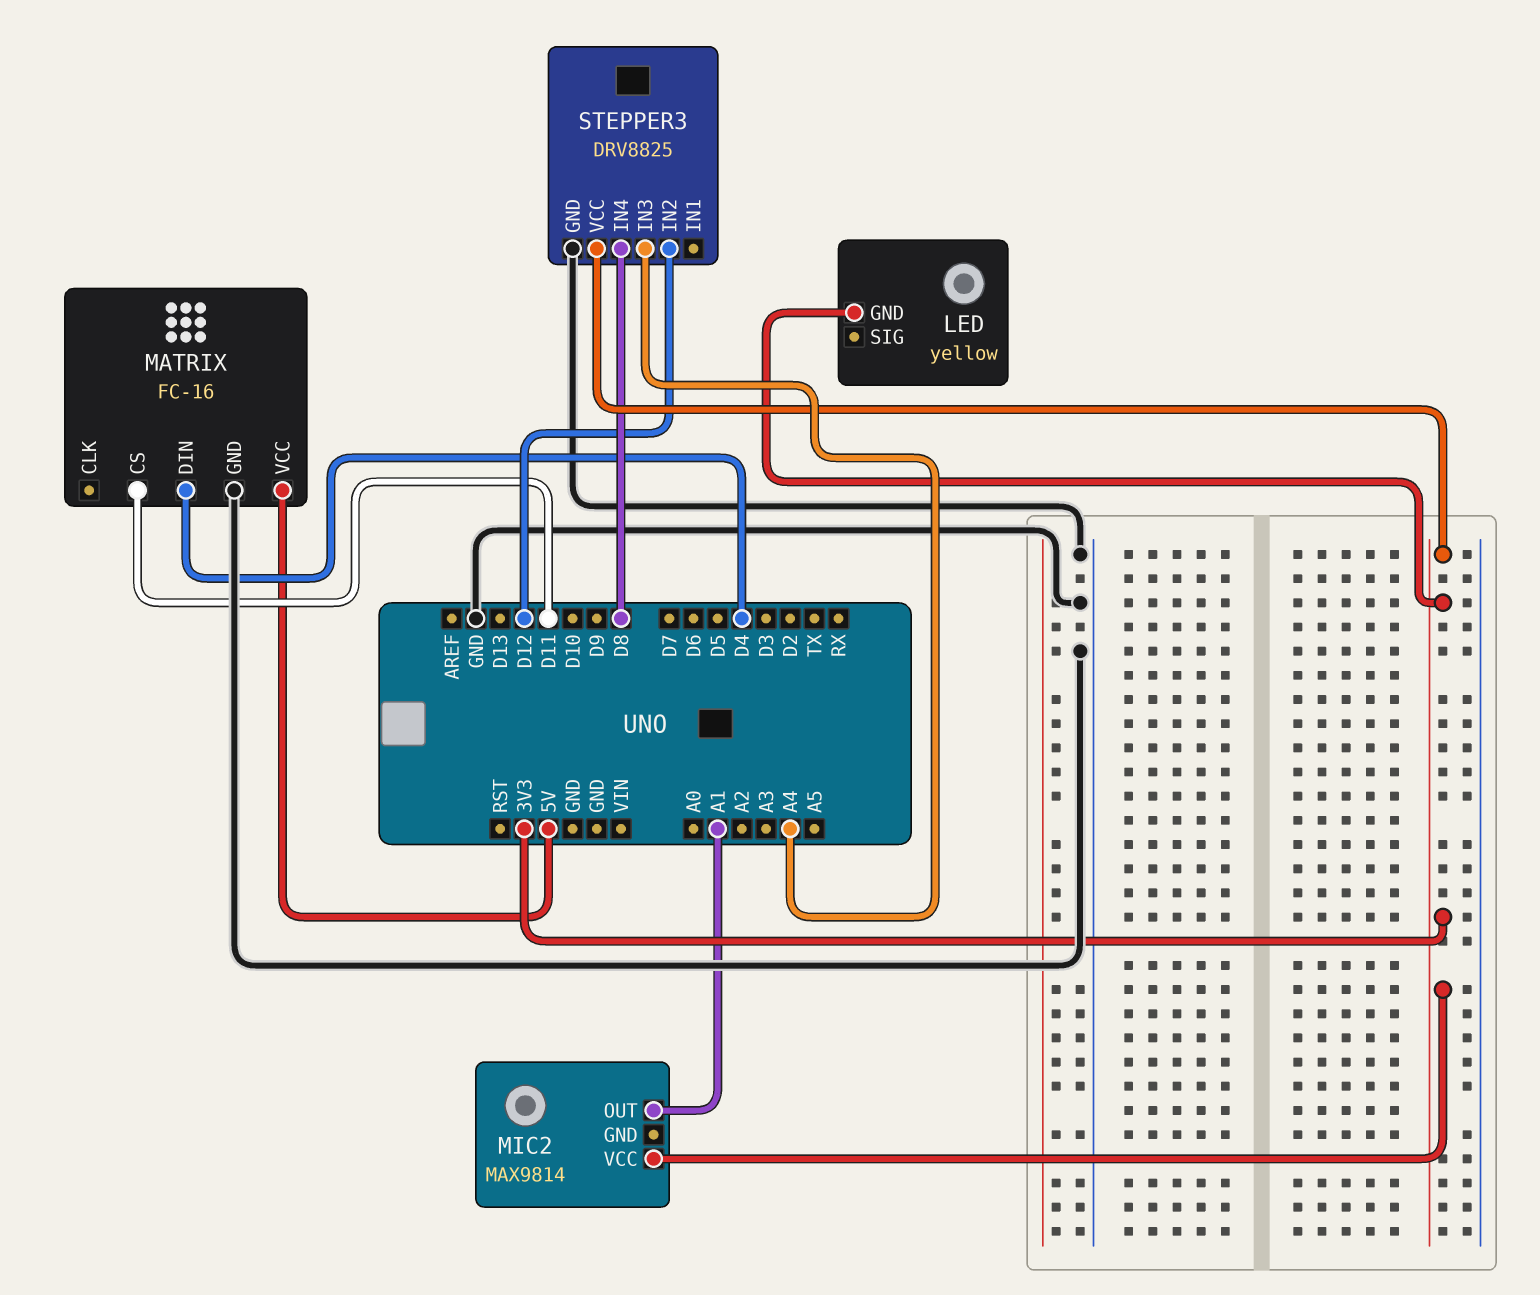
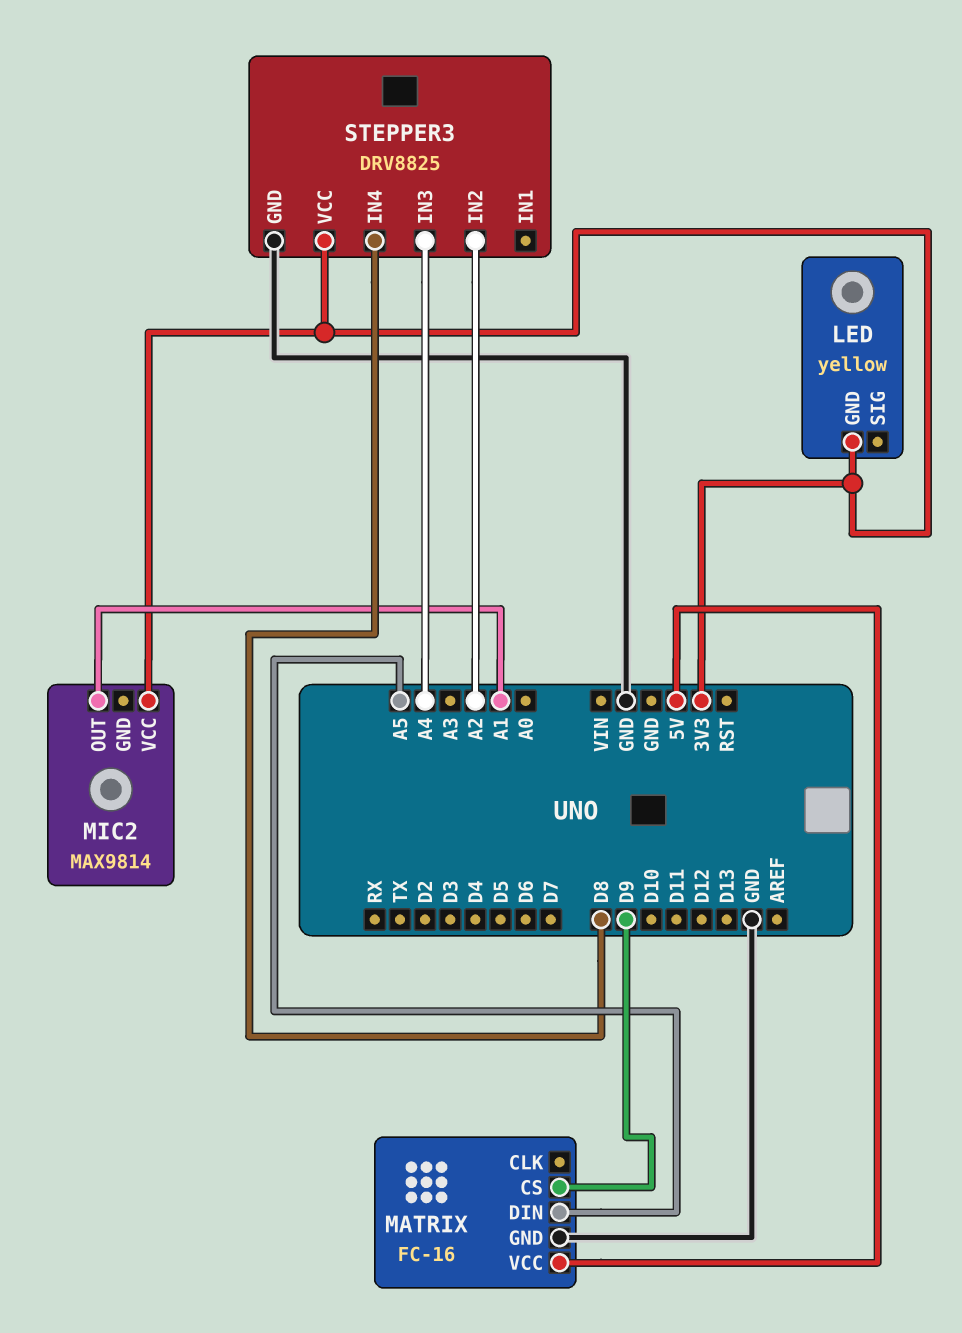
MATRIX pin CS: D11 -> D9
MATRIX pin DIN: D4 -> A5
STEPPER3 pin IN2: D12 -> A2

